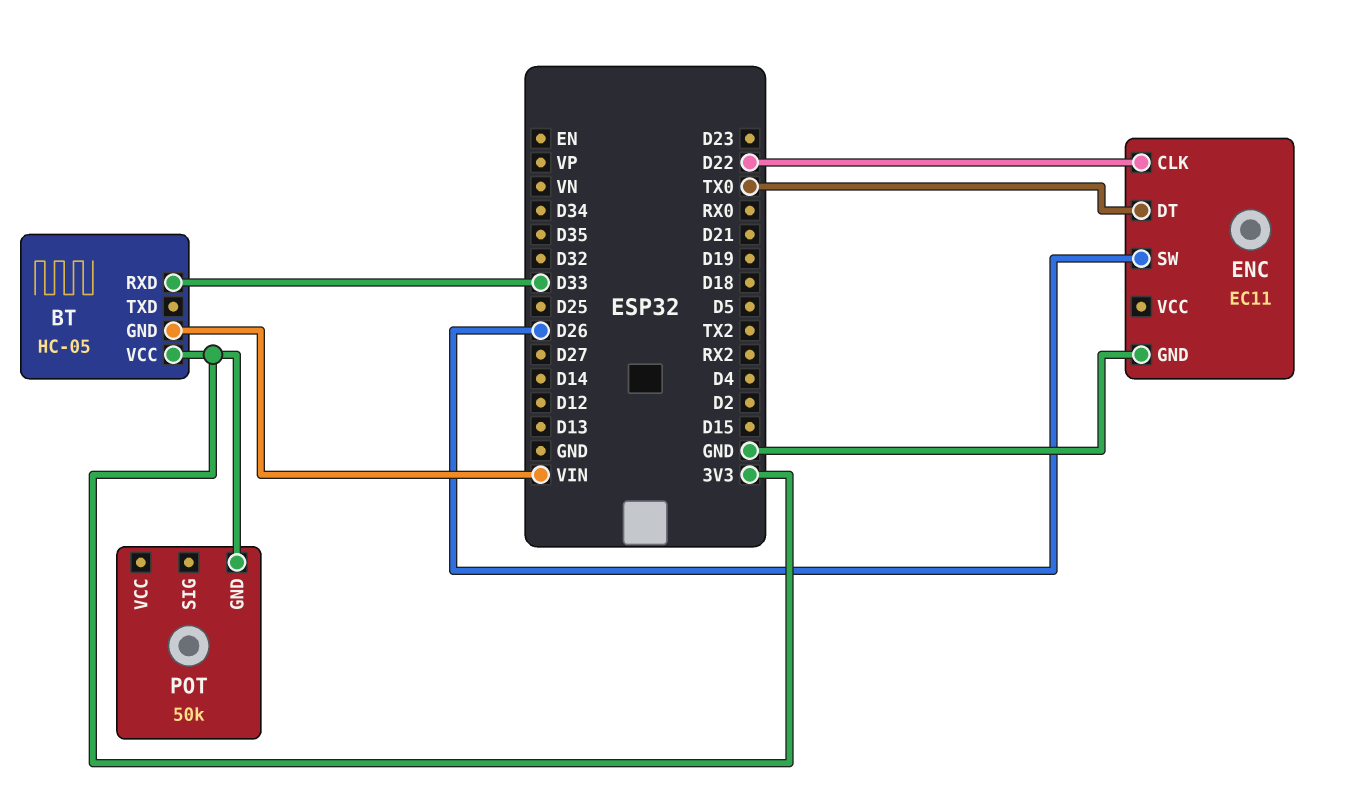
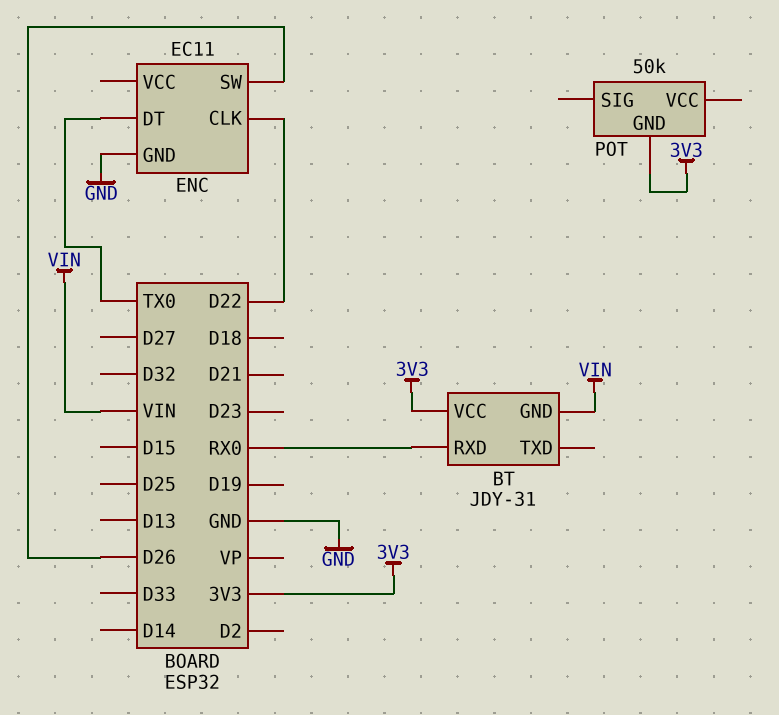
BT: HC-05 -> JDY-31
BT pin RXD: D33 -> RX0

